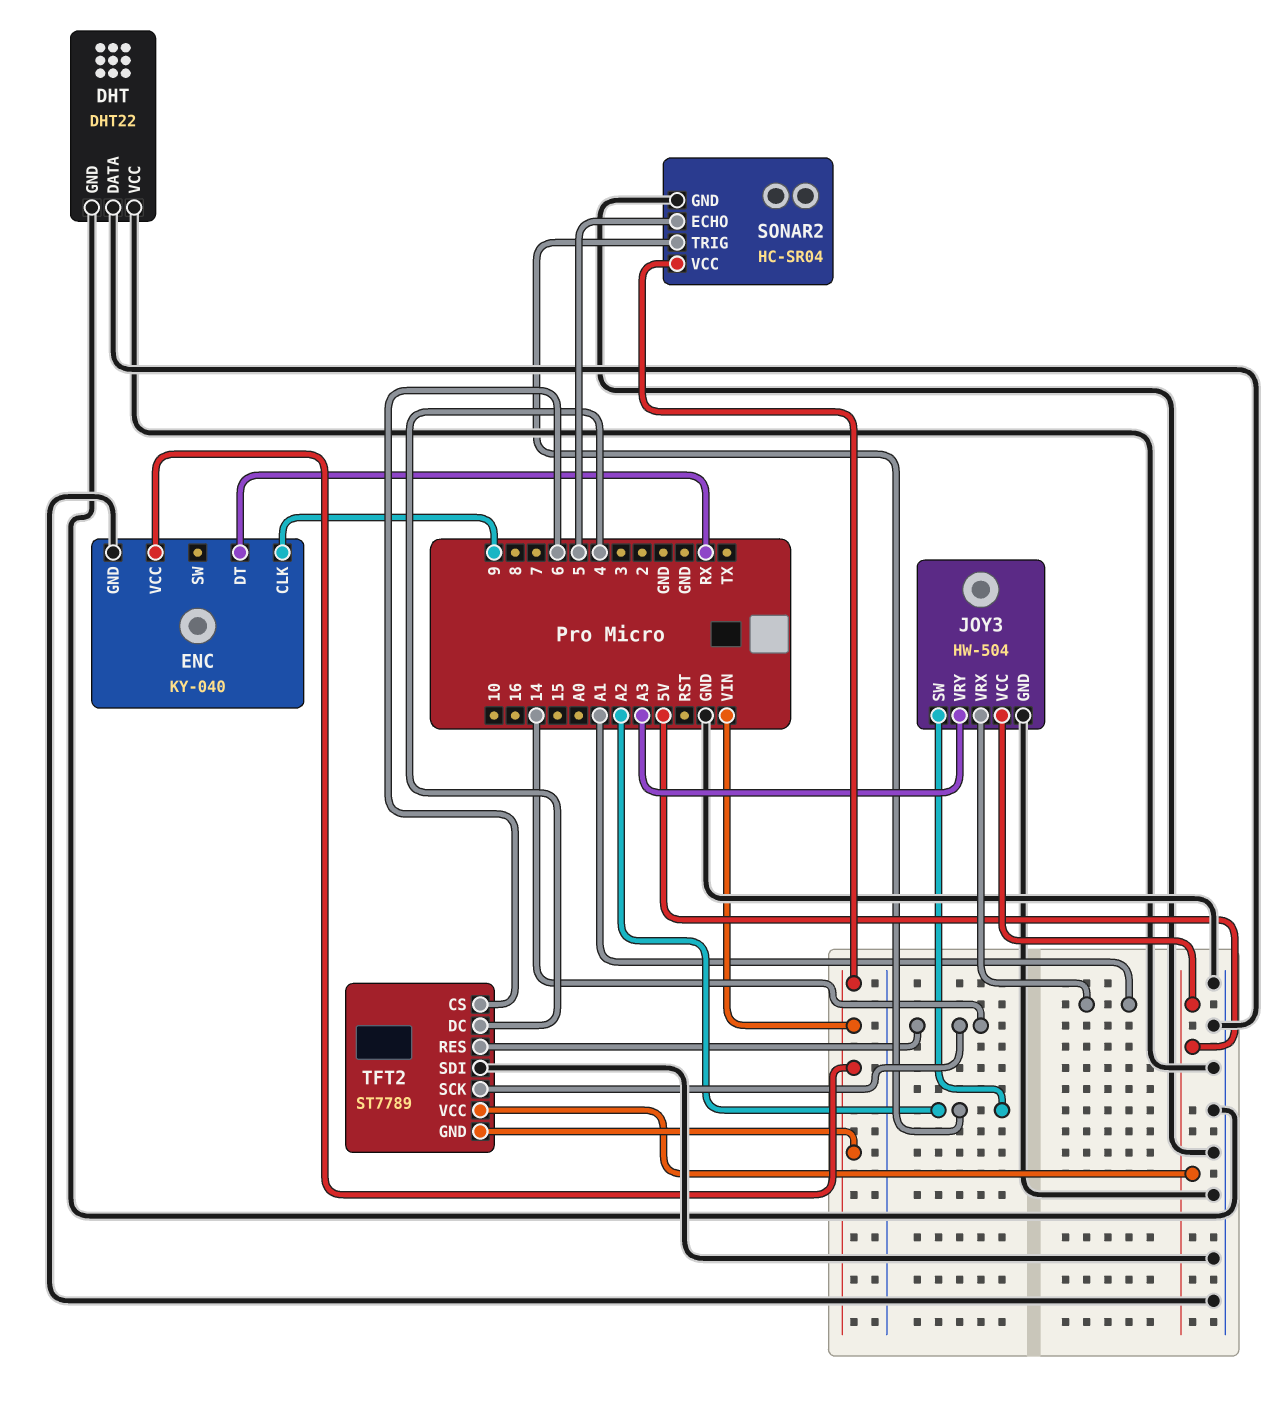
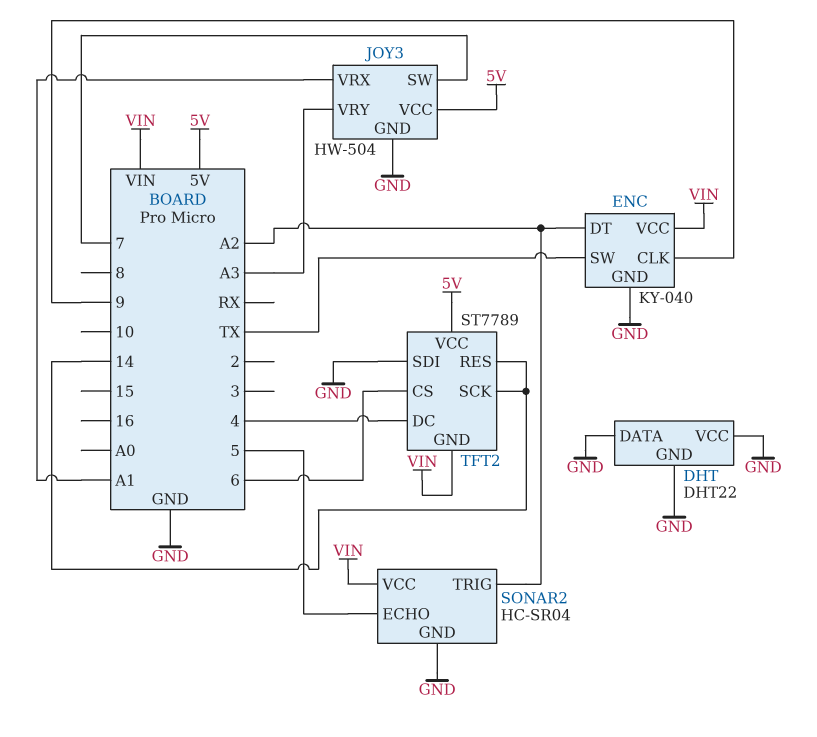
ENC pin DT: RX -> A2
ENC pin SW: none -> TX
JOY3 pin SW: A2 -> 7

